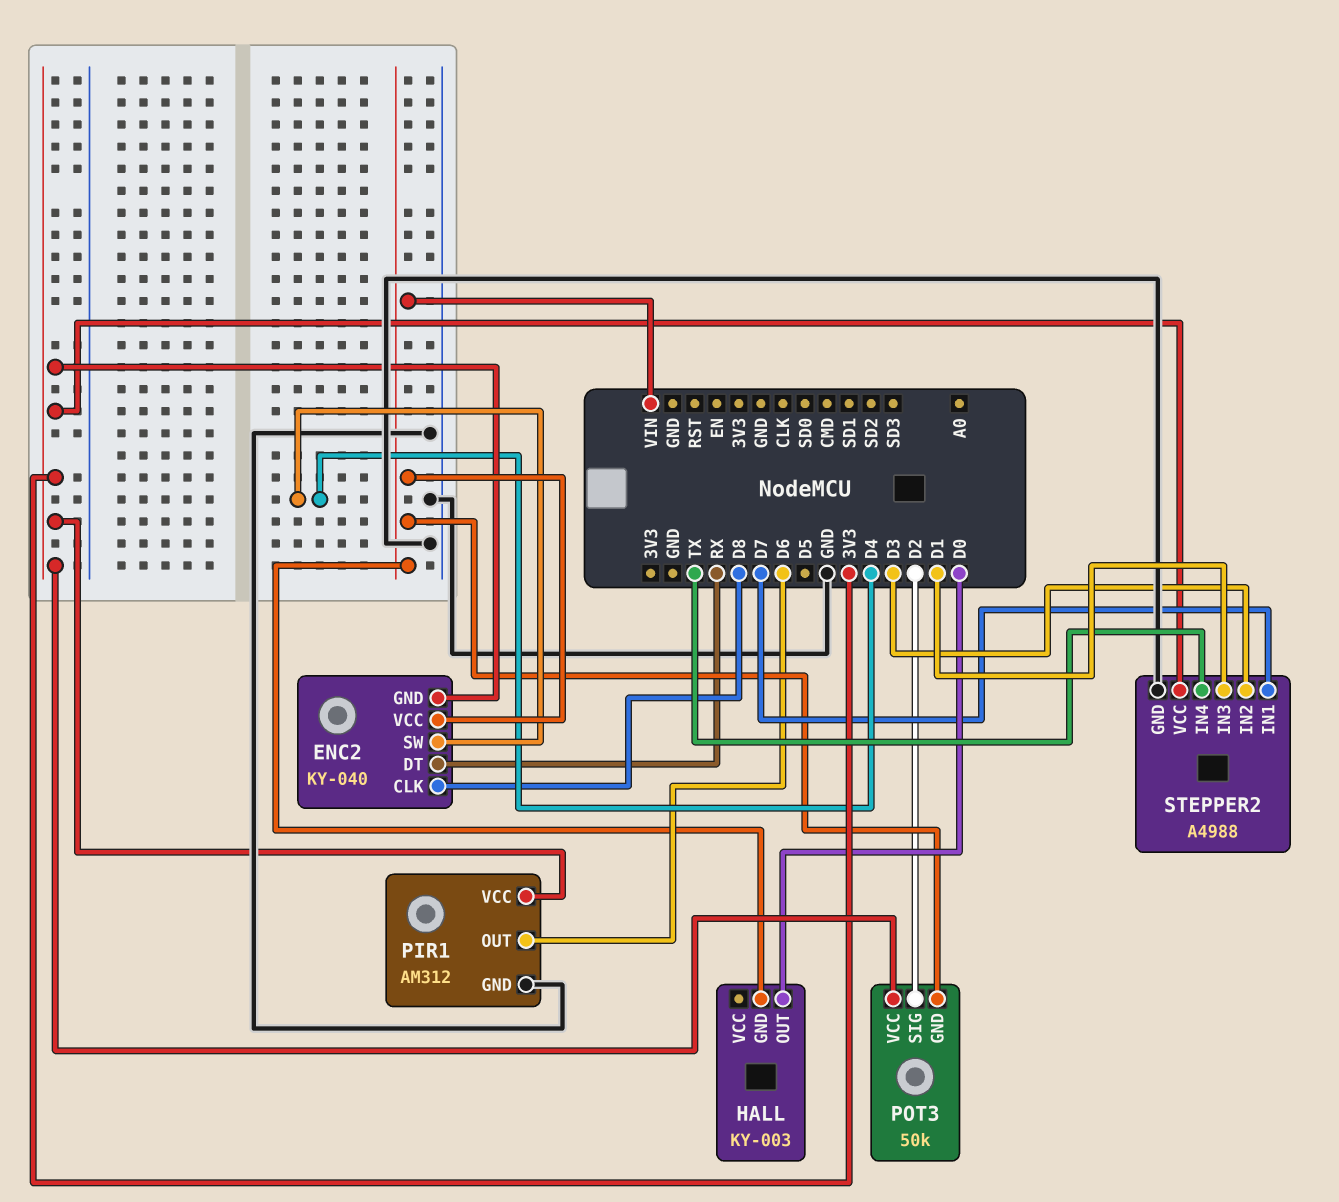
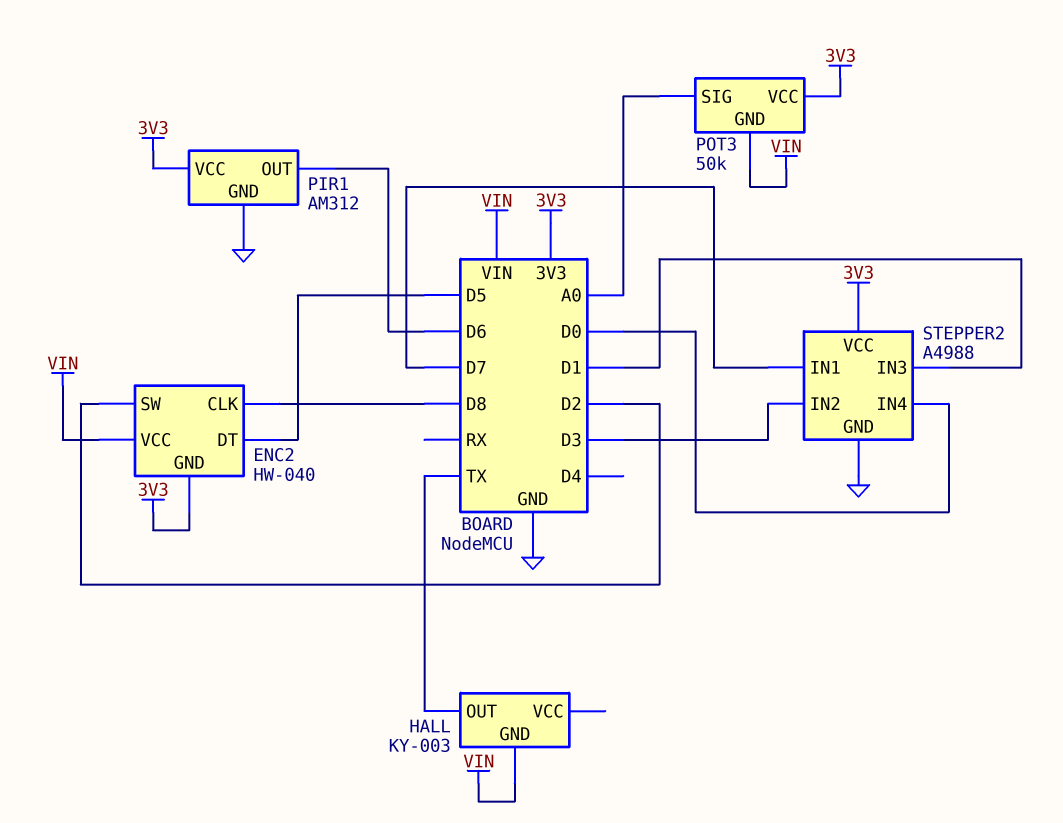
ENC2: KY-040 -> HW-040
ENC2 pin DT: RX -> D5
ENC2 pin SW: D4 -> D2
HALL pin OUT: D0 -> TX
POT3 pin SIG: D2 -> A0
STEPPER2 pin IN4: TX -> D0

